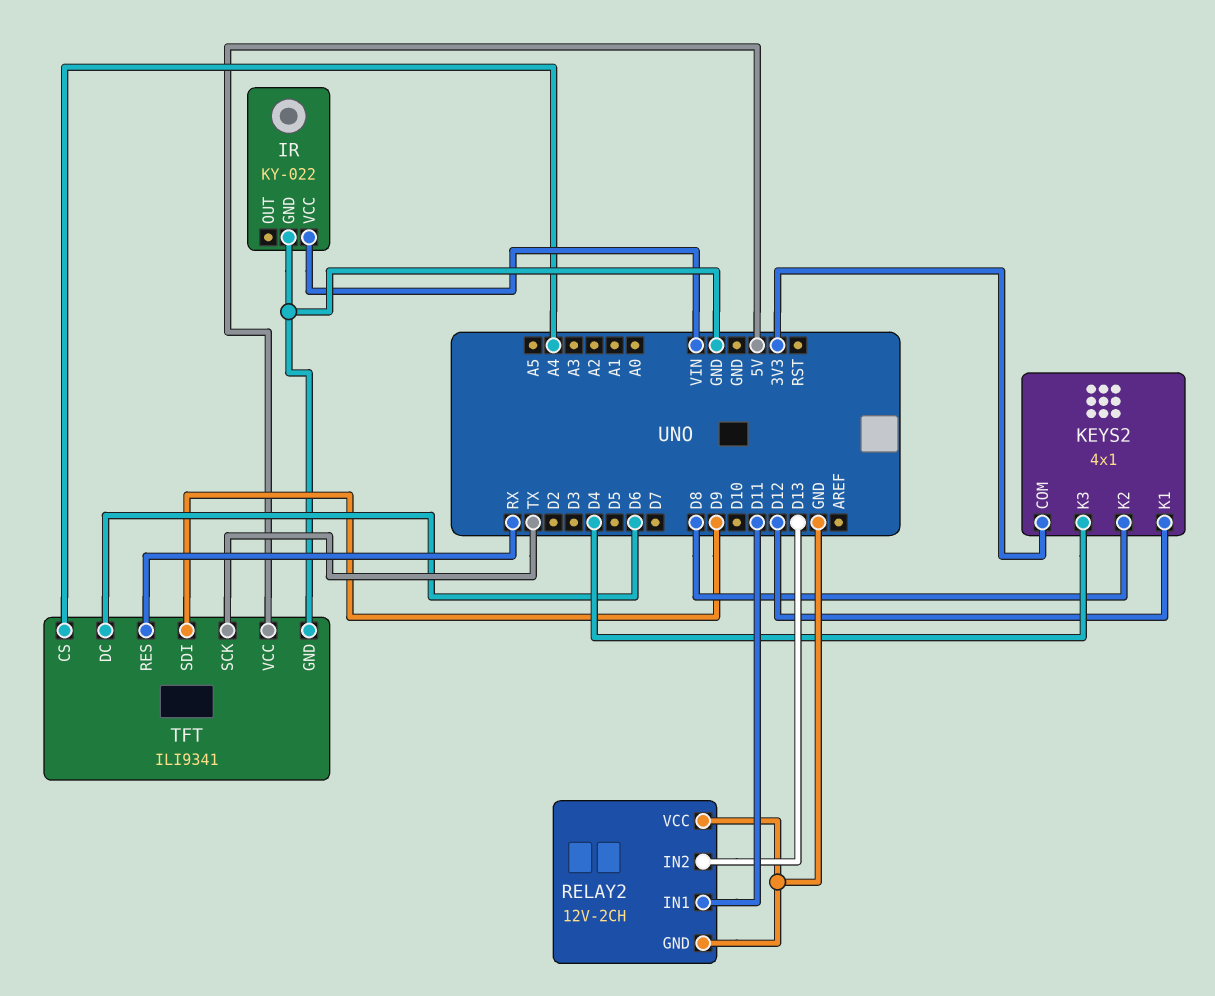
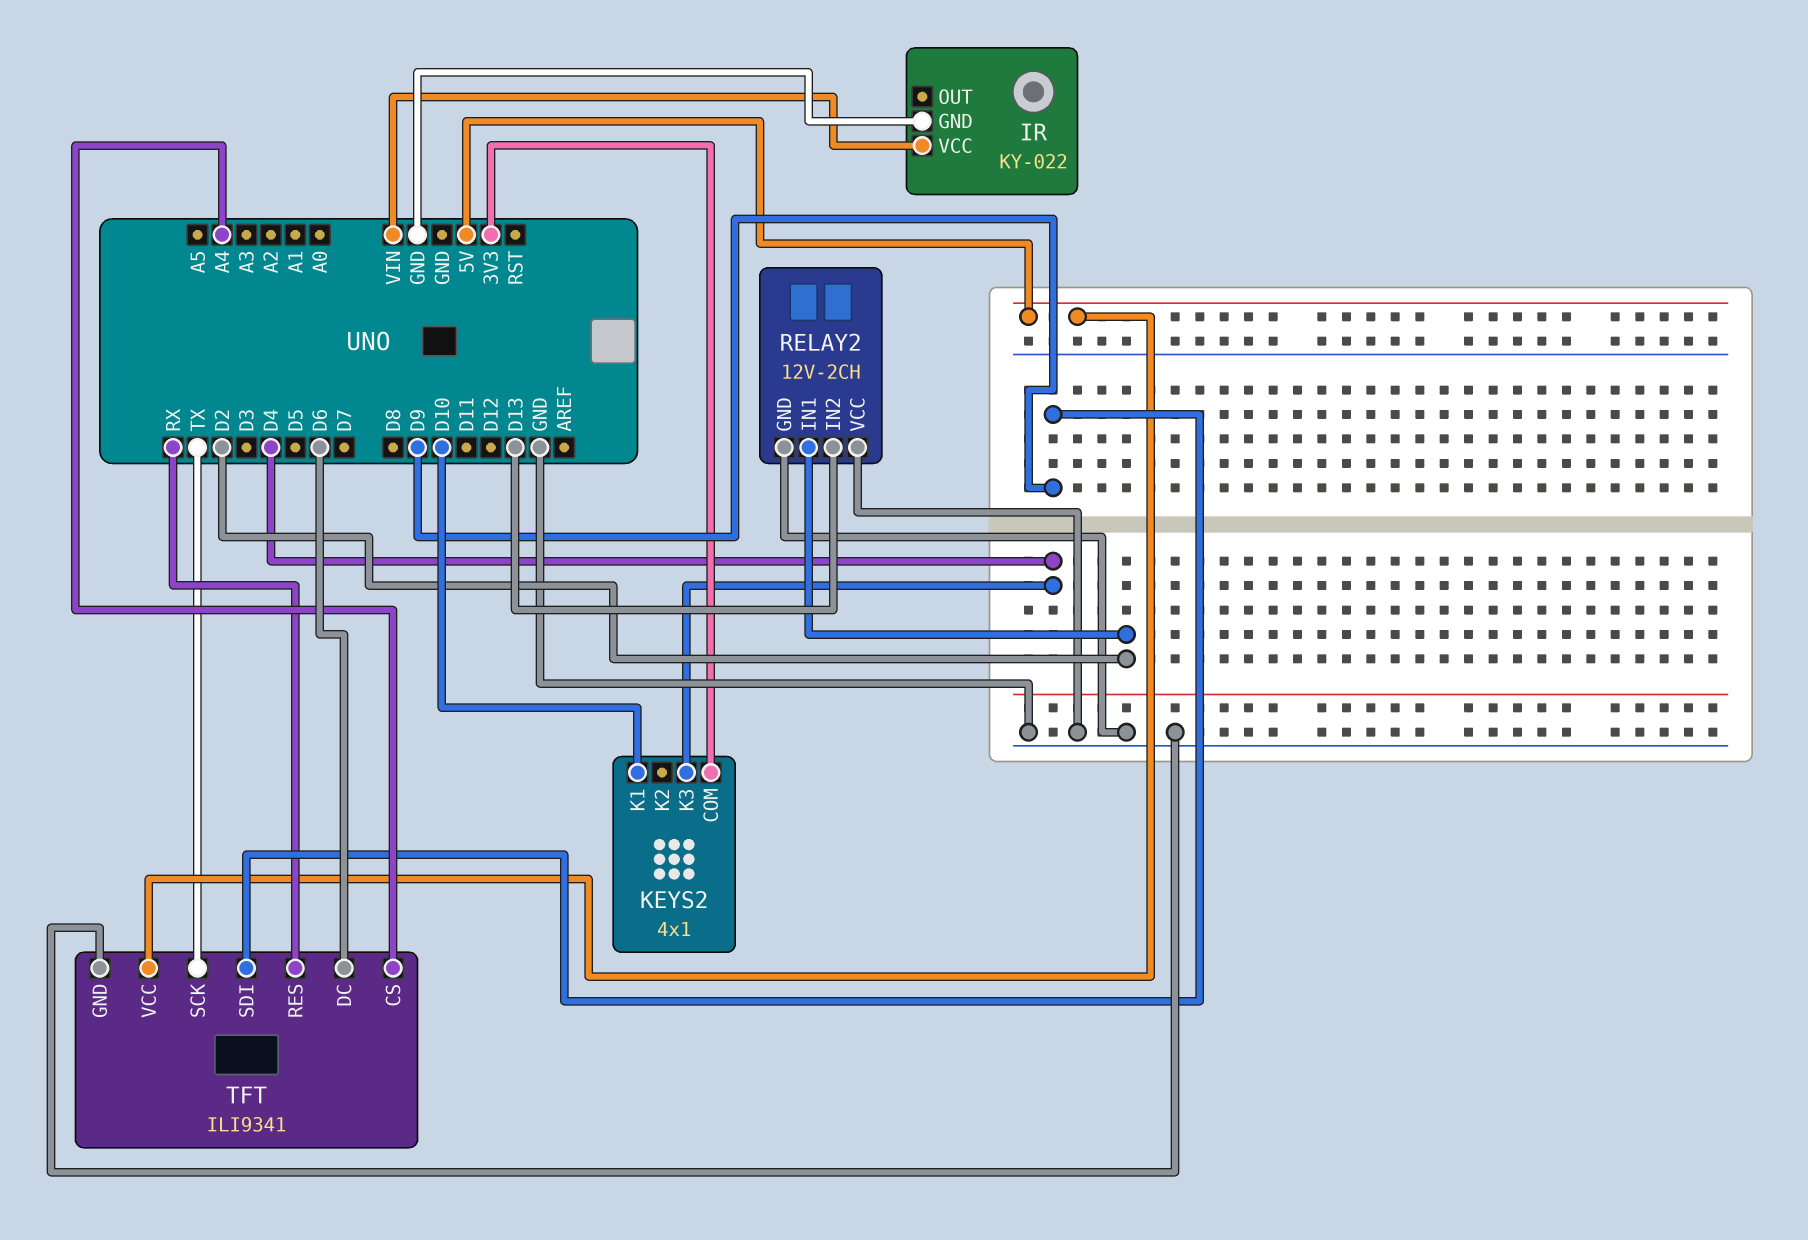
KEYS2 pin K1: D12 -> D10
KEYS2 pin K2: D8 -> none
RELAY2 pin IN1: D11 -> D2

